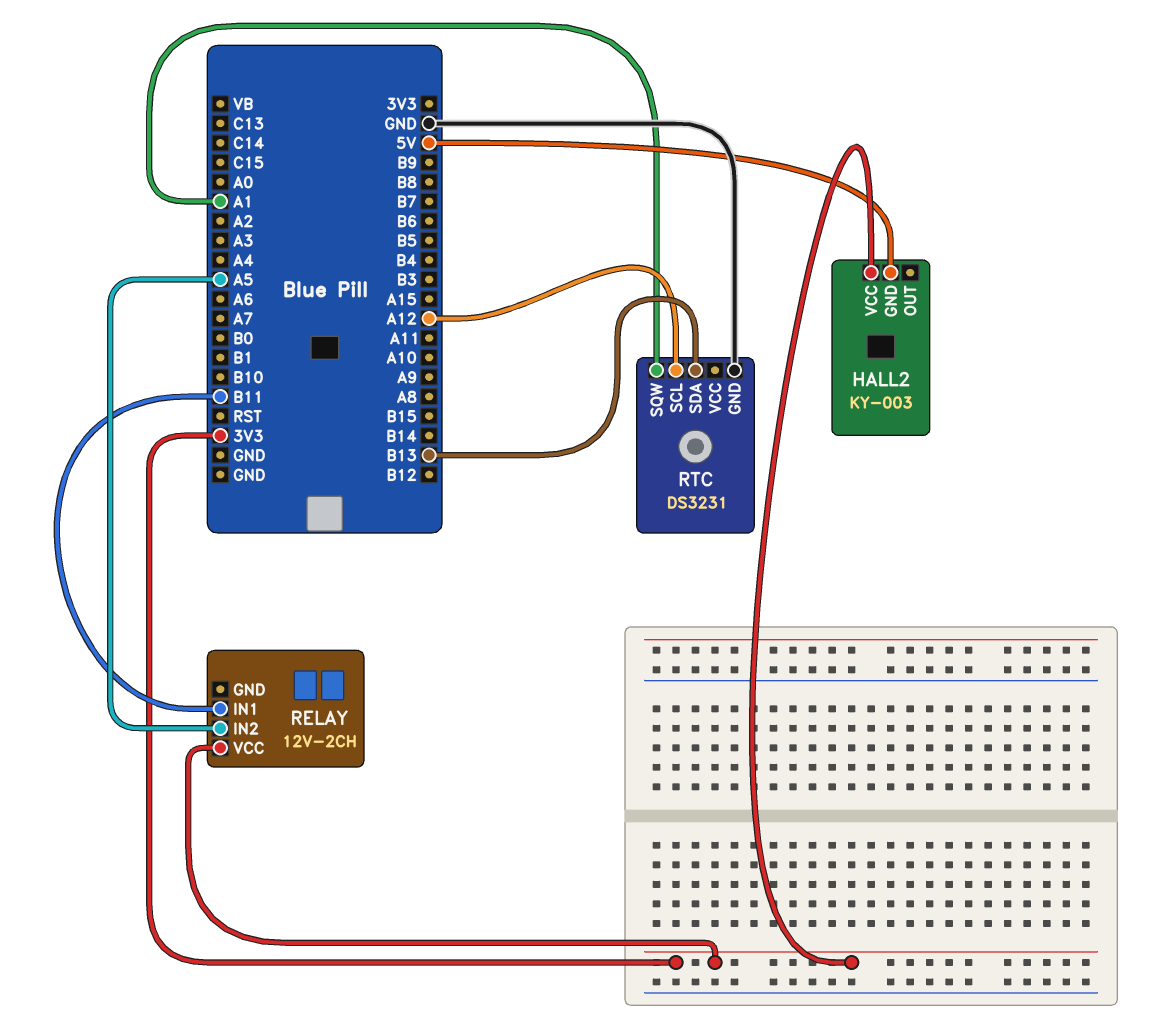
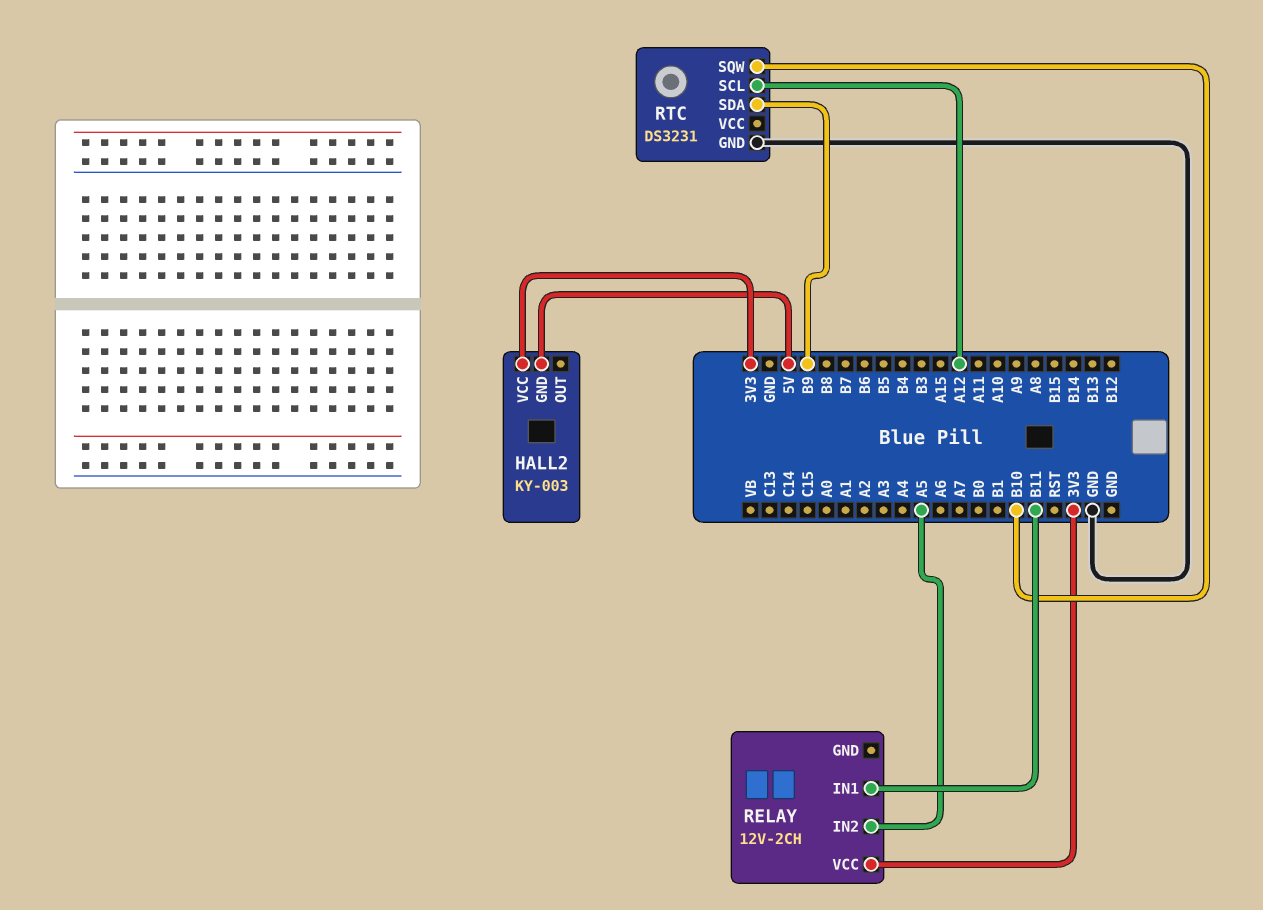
RTC pin SDA: B13 -> B9
RTC pin SQW: A1 -> B10

